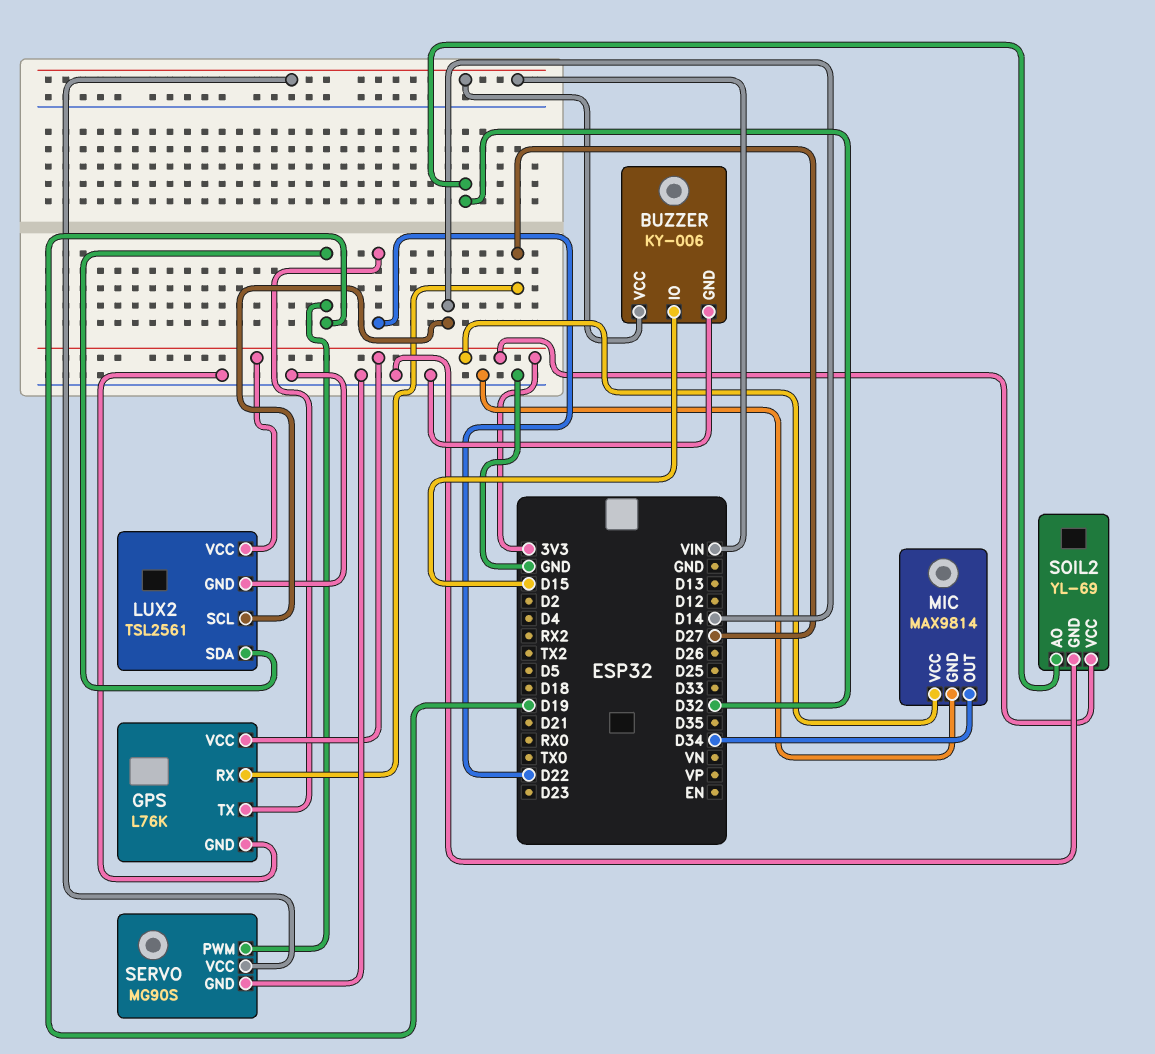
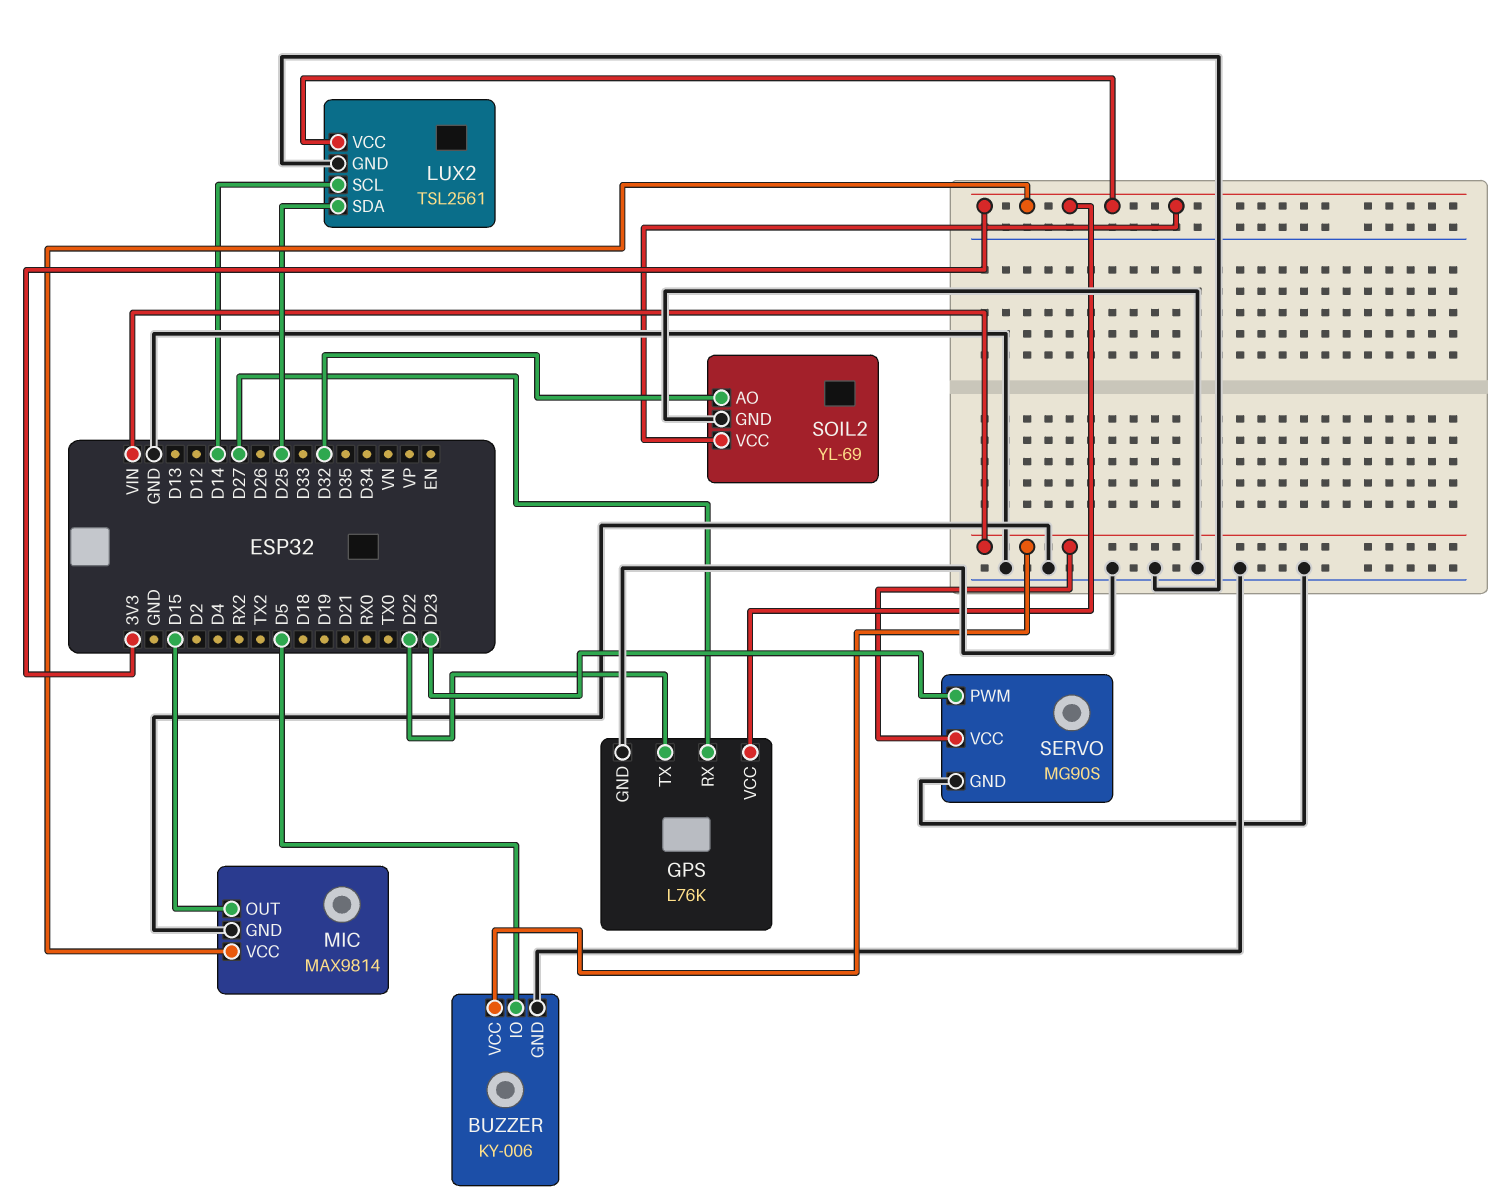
BUZZER pin IO: D15 -> D5
LUX2 pin SDA: D19 -> D25
MIC pin OUT: D34 -> D15
SERVO pin PWM: D19 -> D23

